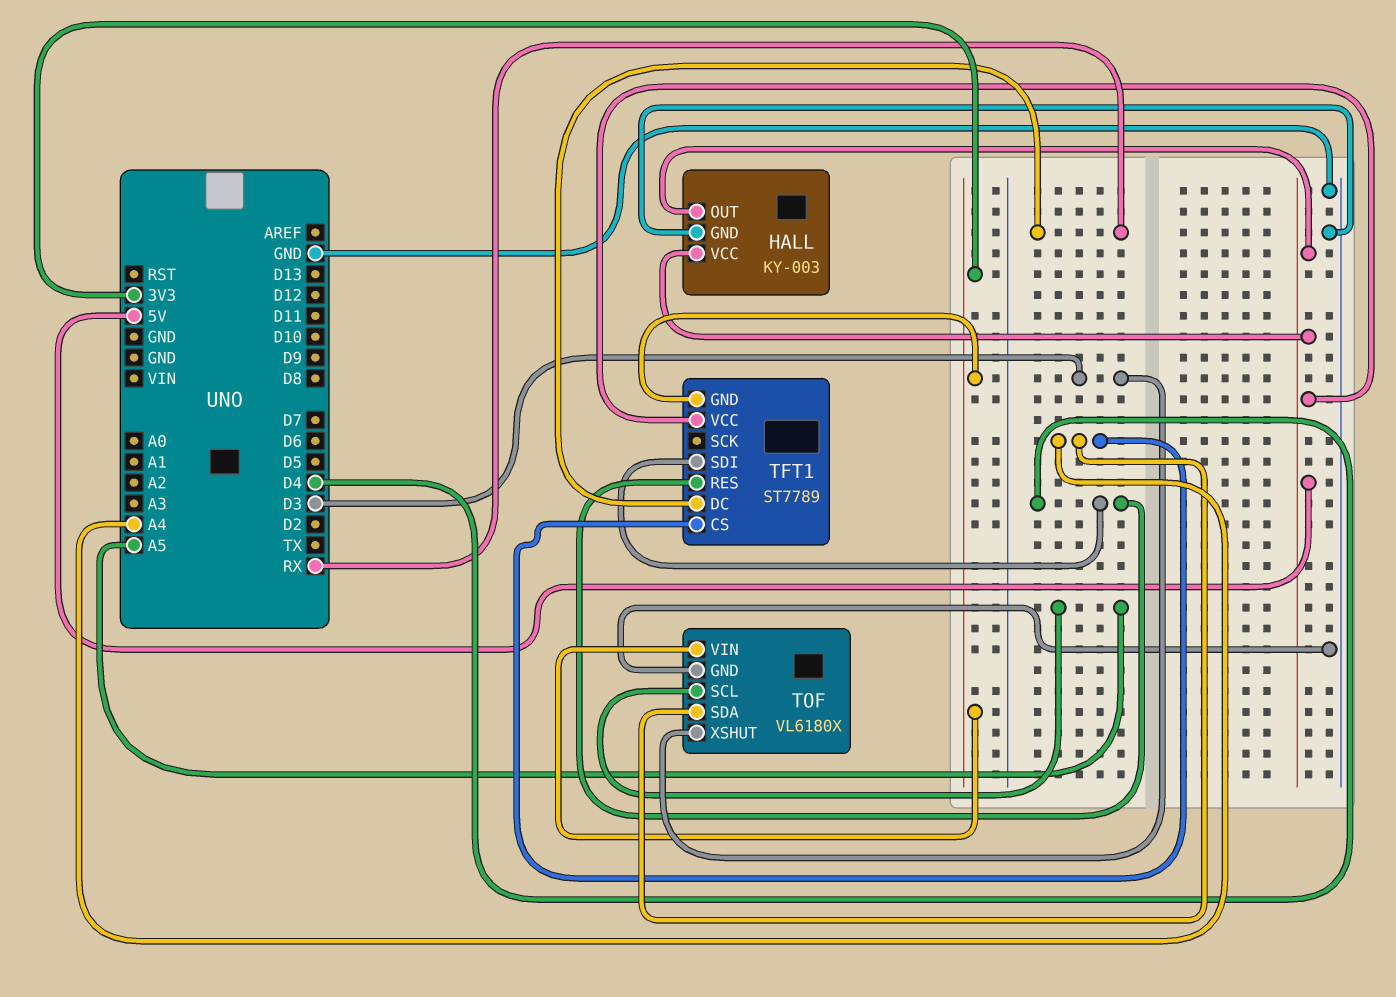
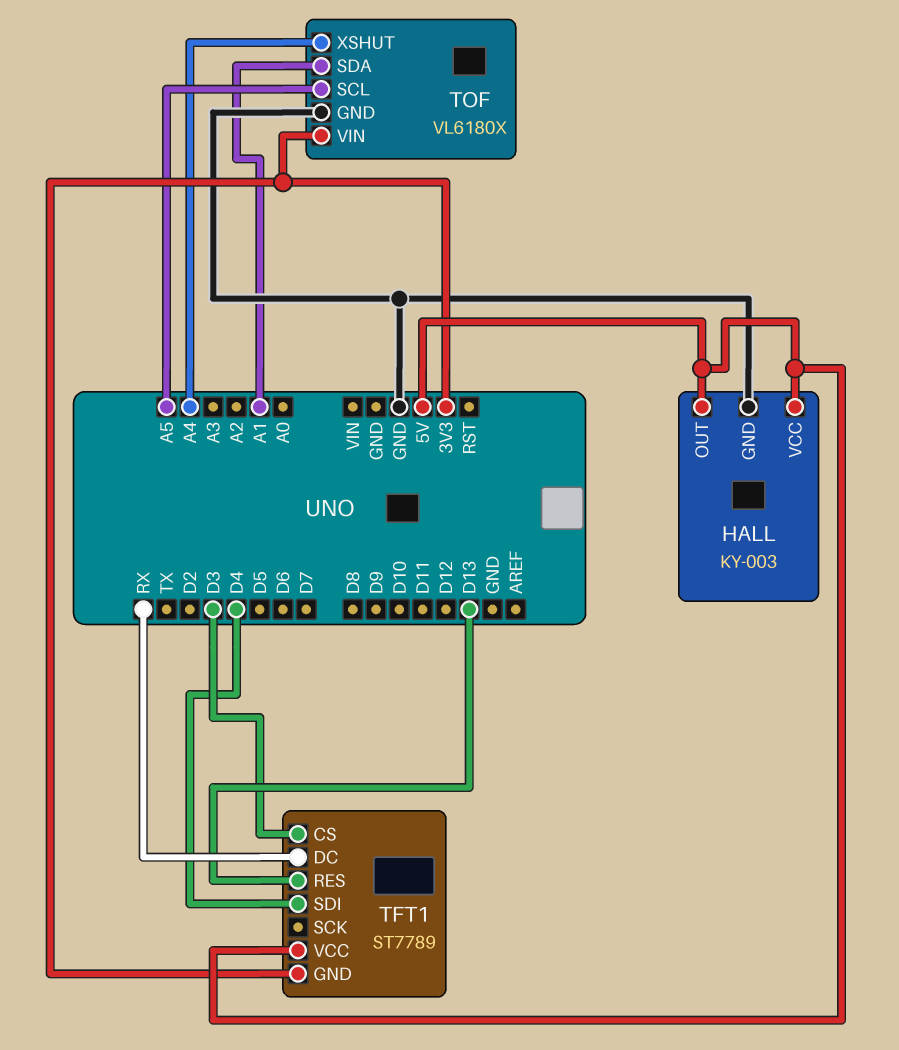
TFT1 pin CS: A4 -> D3
TFT1 pin RES: D4 -> D13
TOF pin SDA: A4 -> A1
TOF pin XSHUT: D3 -> A4

